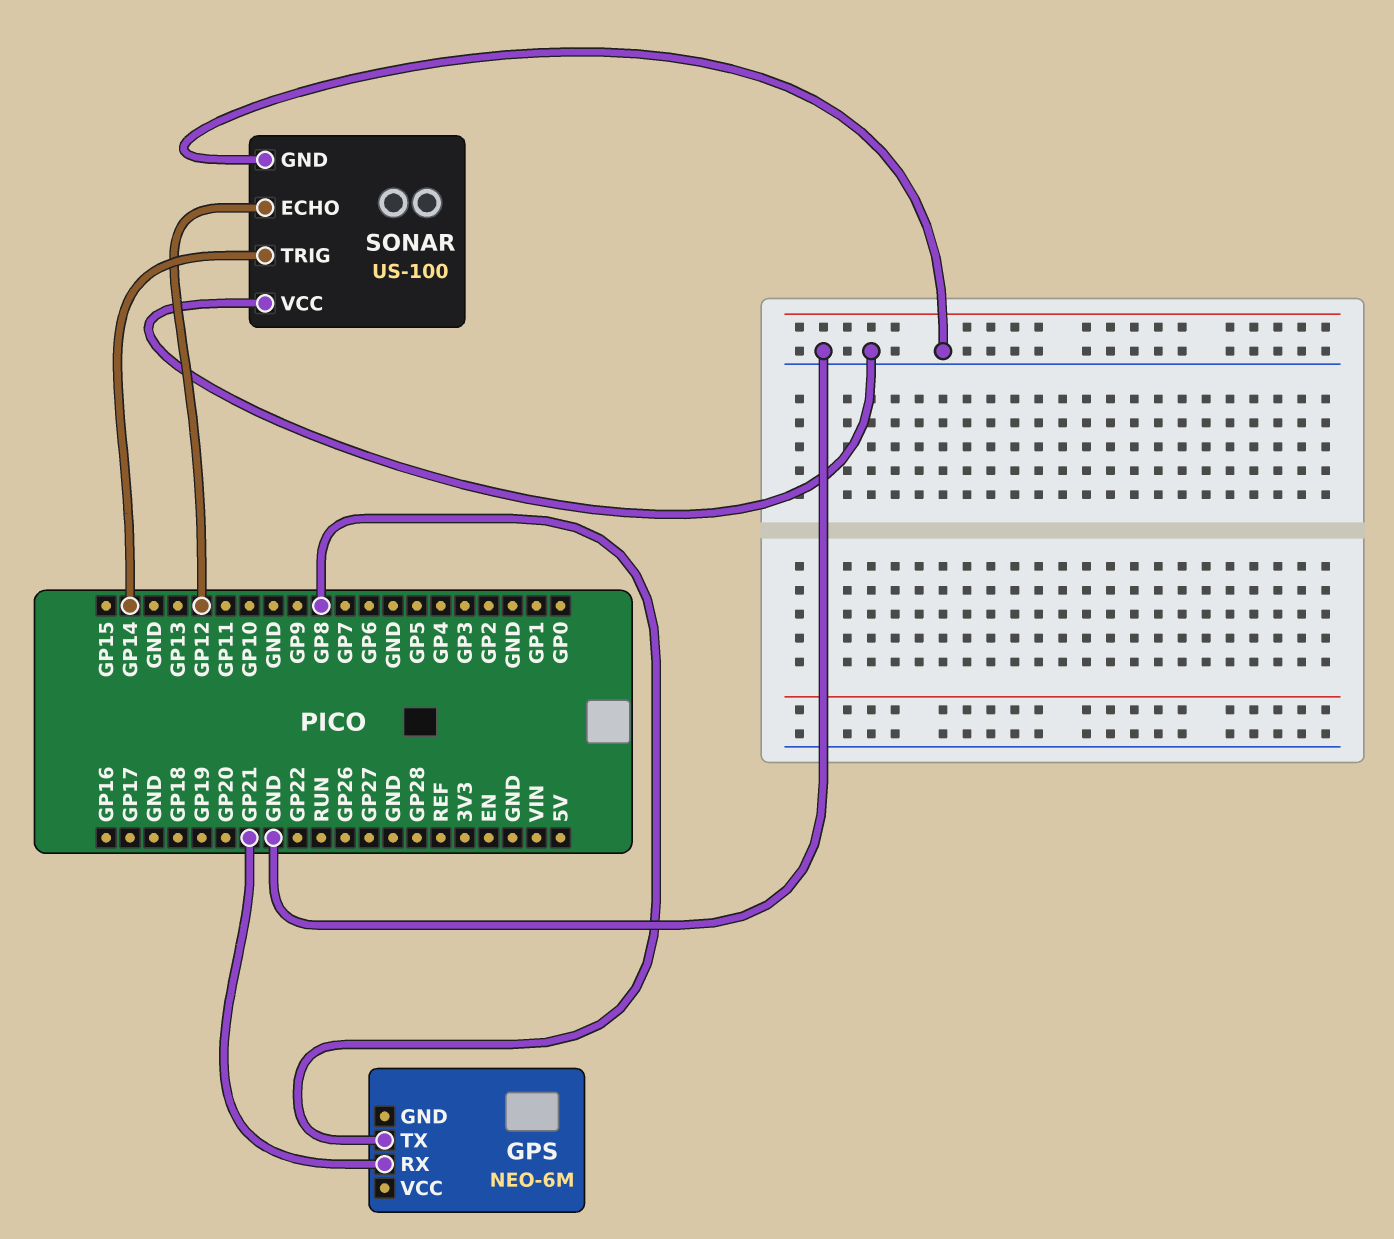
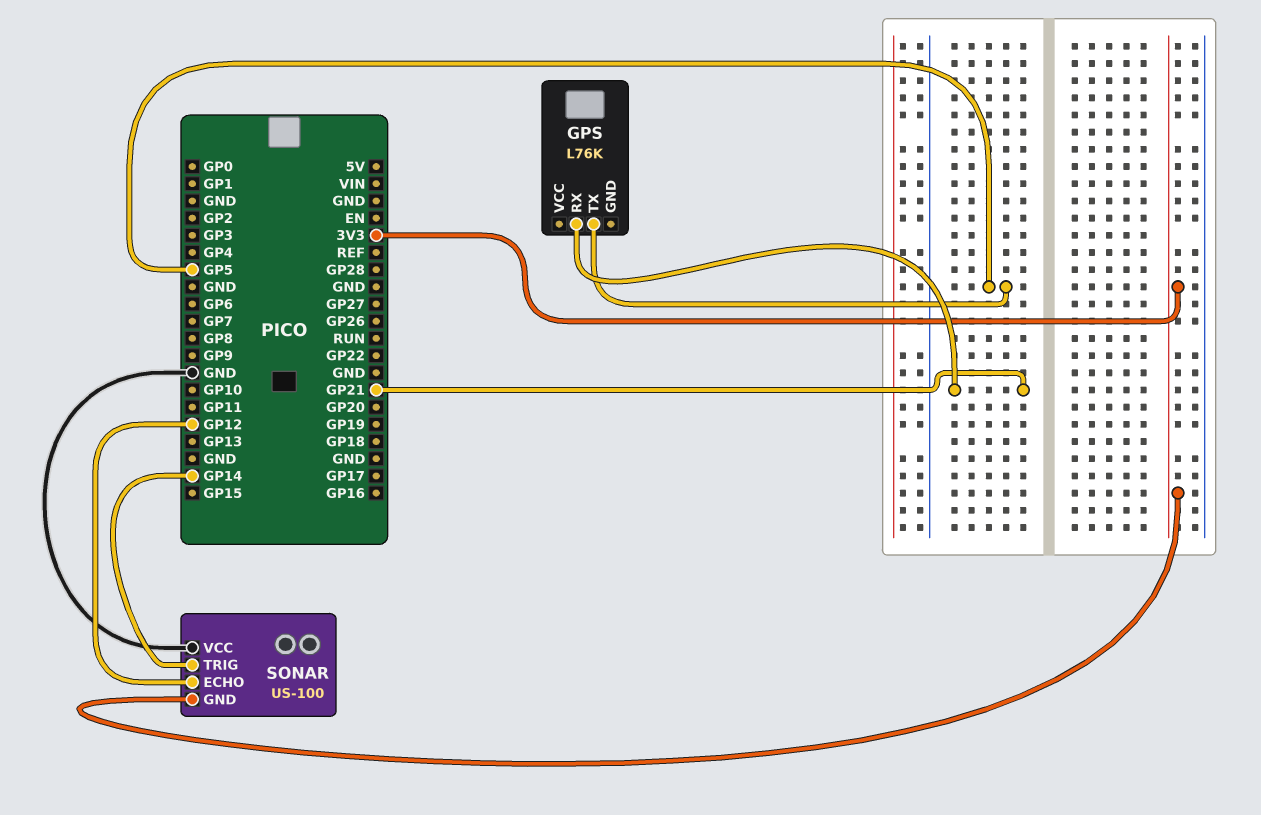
GPS: NEO-6M -> L76K
GPS pin TX: GP8 -> GP5
SONAR pin GND: GND -> 3V3

